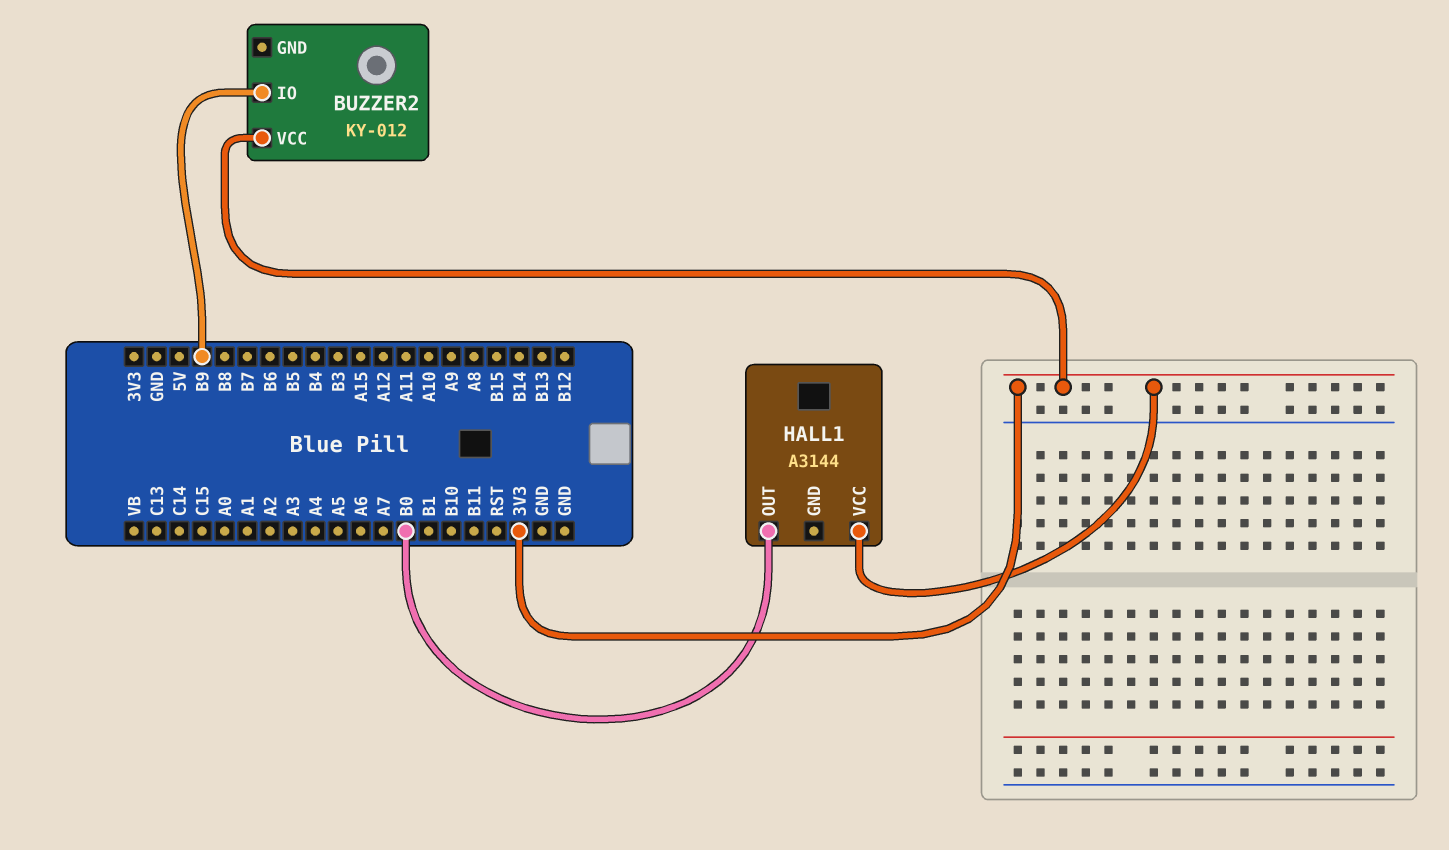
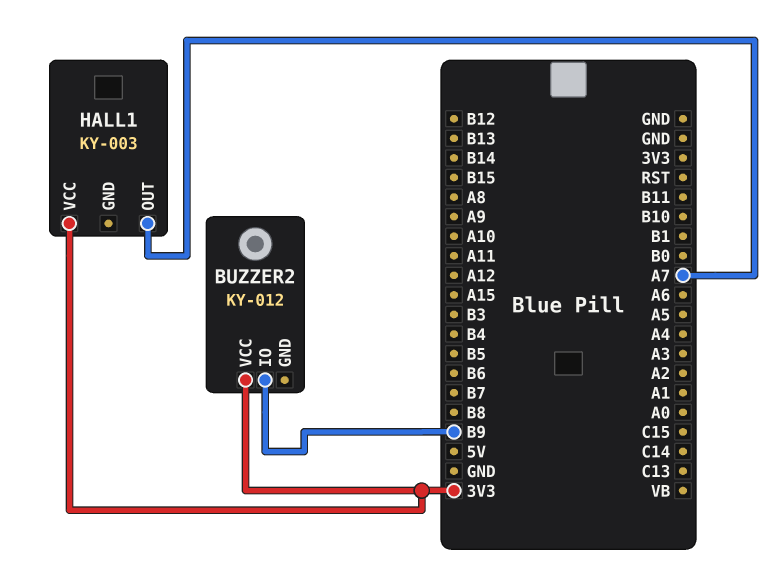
HALL1: A3144 -> KY-003
HALL1 pin OUT: B0 -> A7

